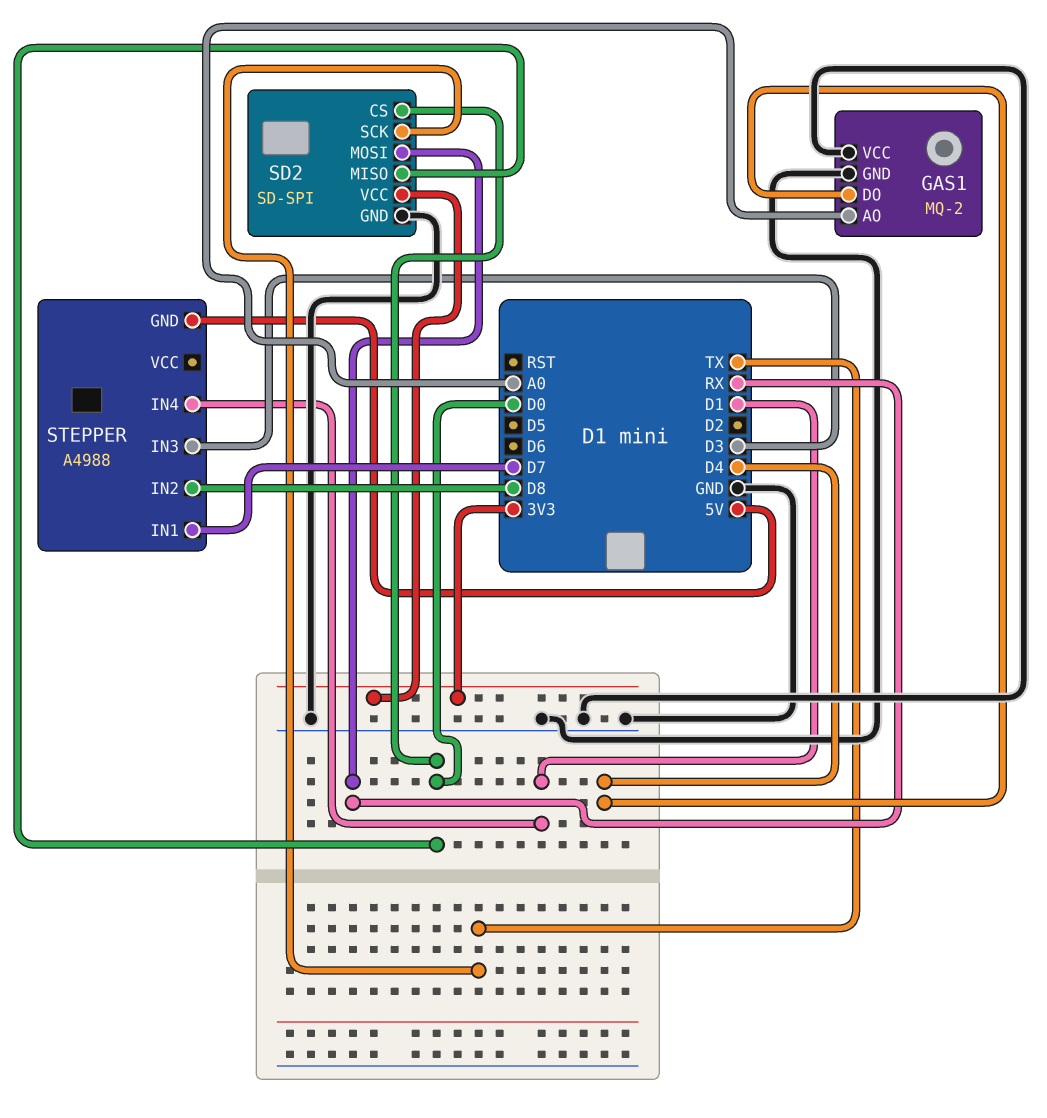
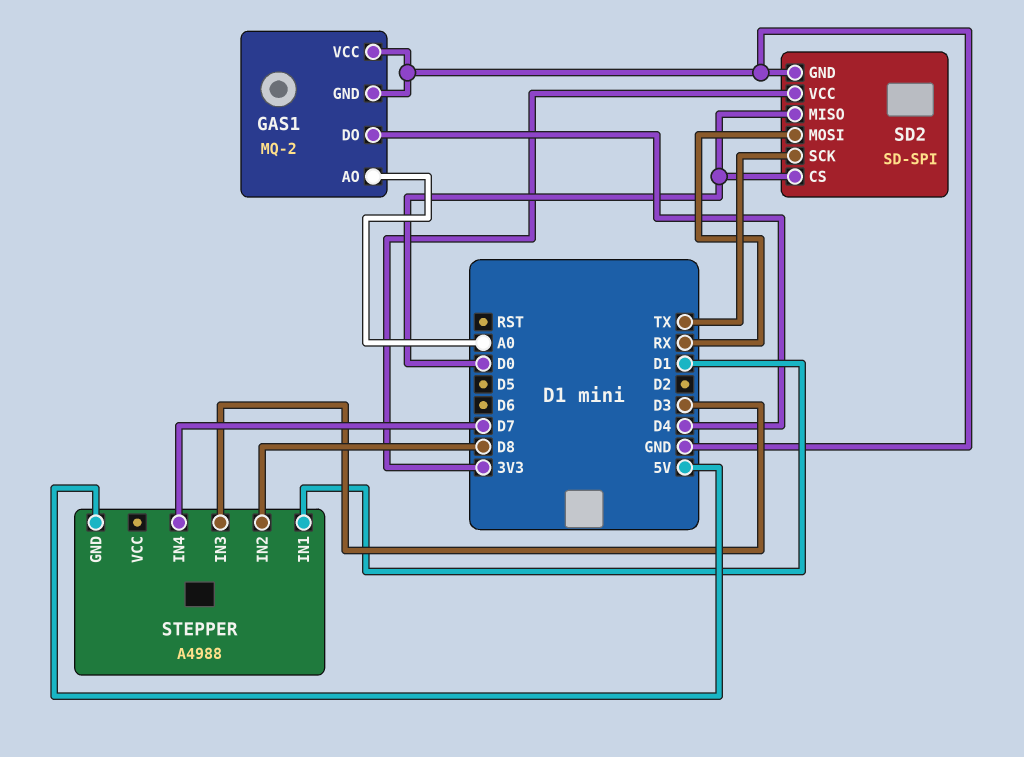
STEPPER pin IN1: D7 -> D1
STEPPER pin IN4: D1 -> D7

